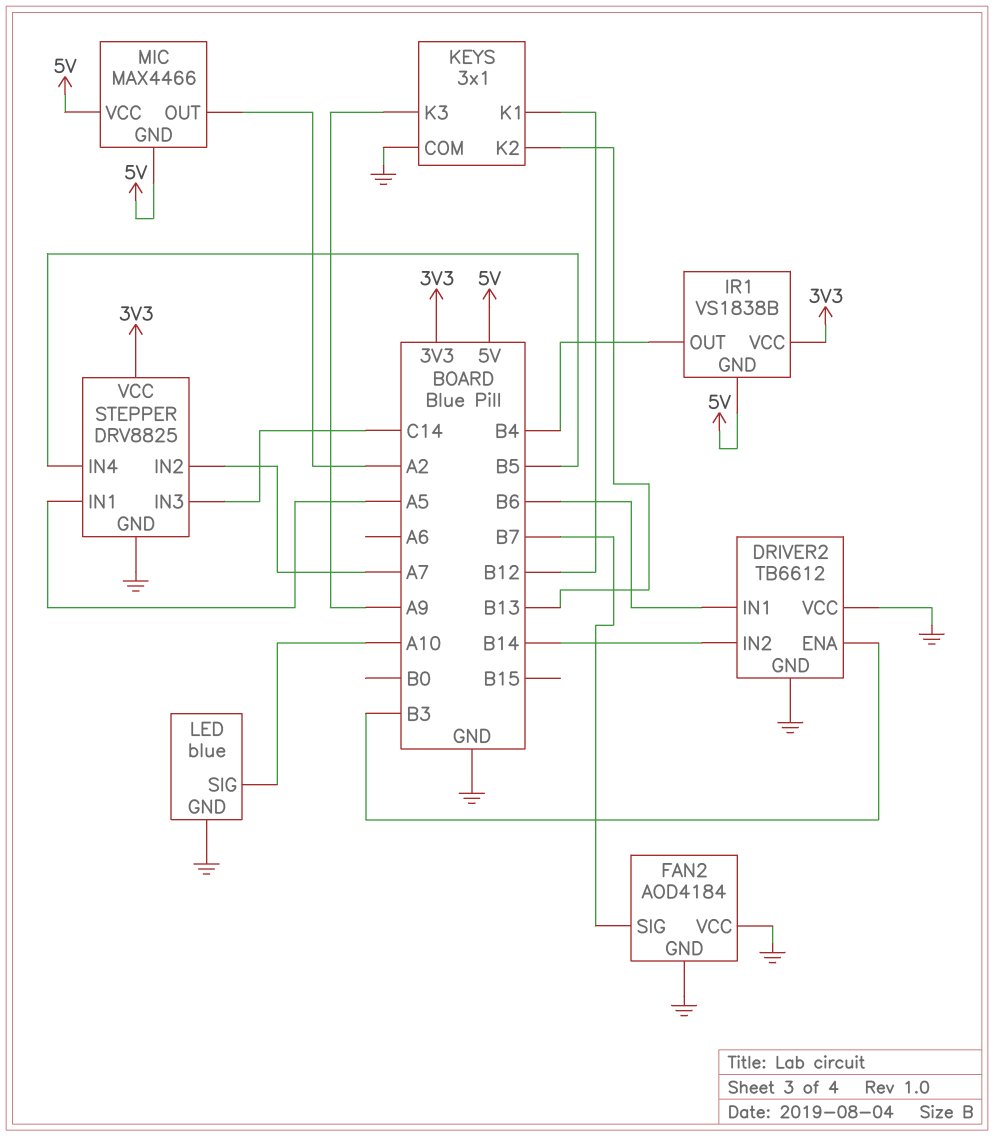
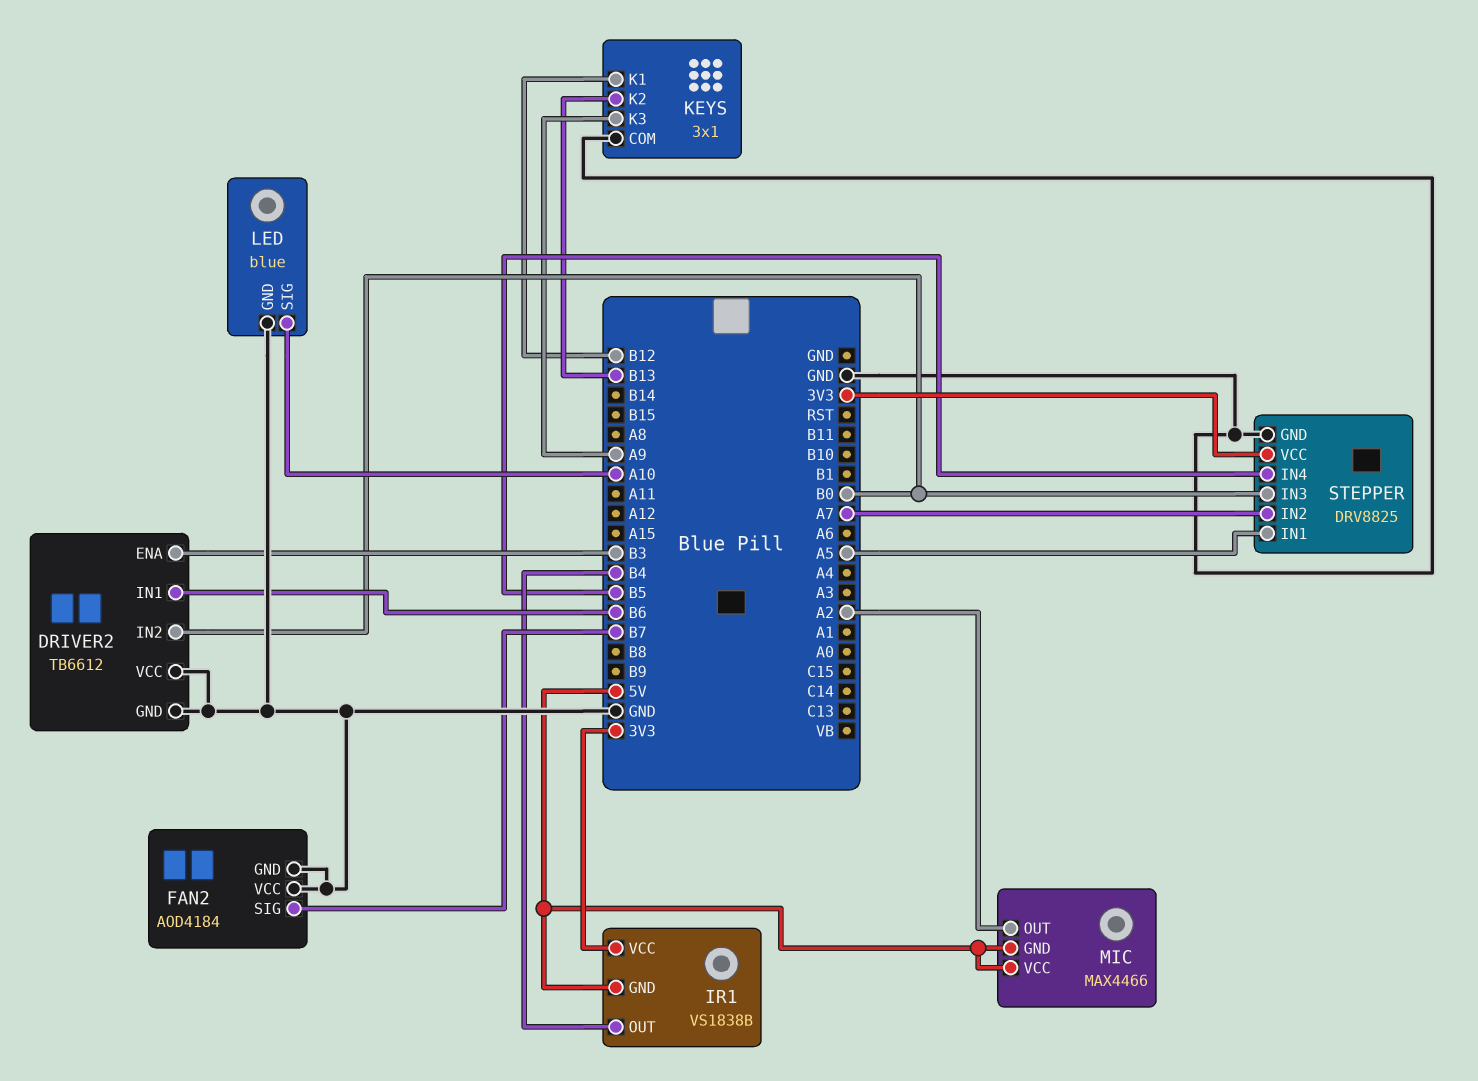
DRIVER2 pin IN2: B14 -> B0
STEPPER pin IN3: C14 -> B0

